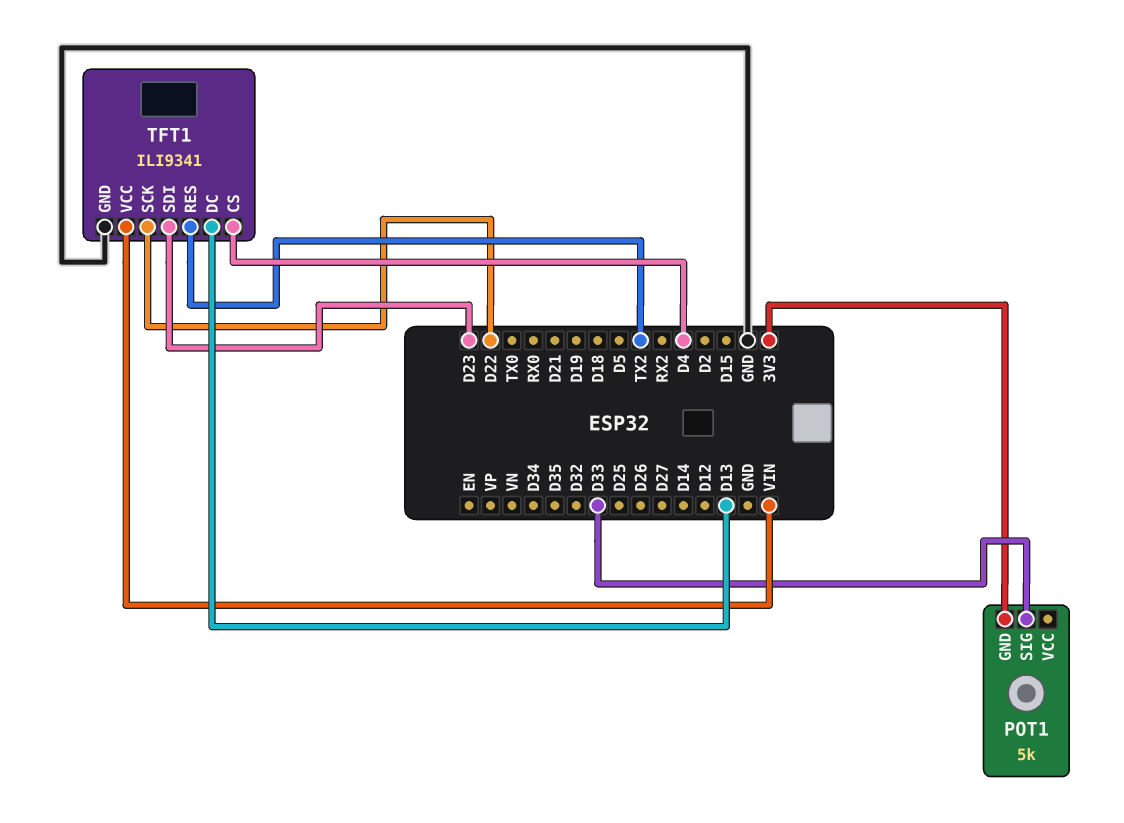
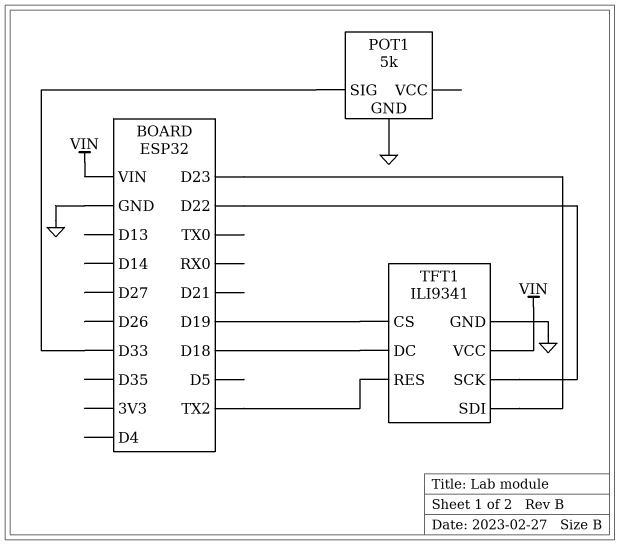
POT1 pin GND: 3V3 -> GND
TFT1 pin CS: D4 -> D19
TFT1 pin DC: D13 -> D18

